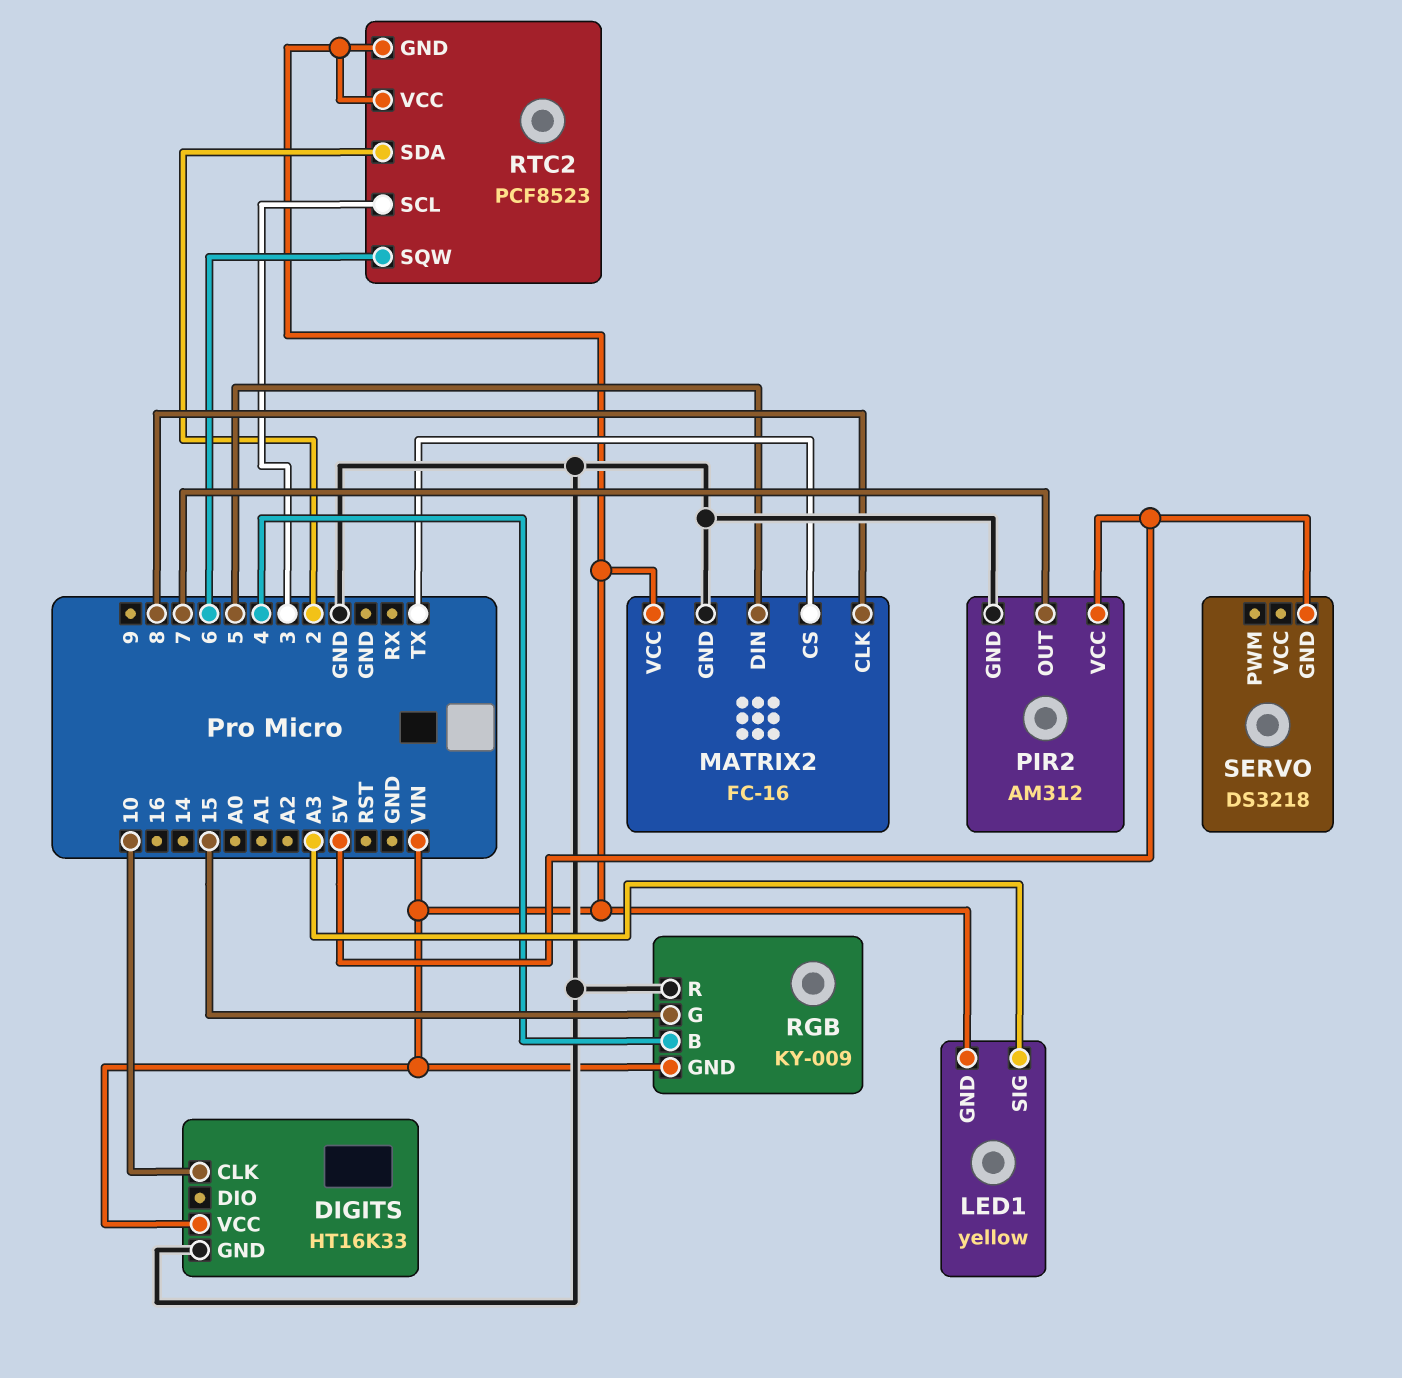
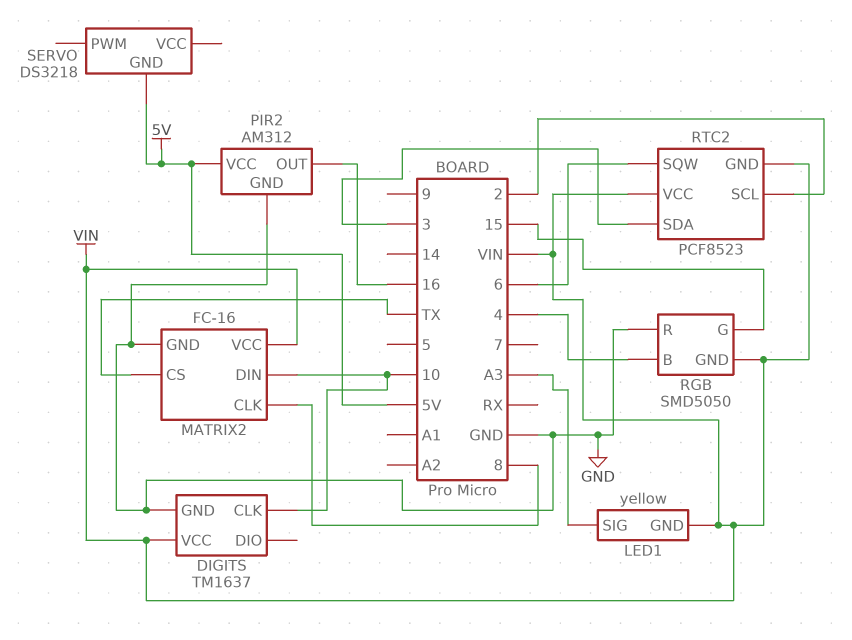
DIGITS: HT16K33 -> TM1637
MATRIX2 pin DIN: 5 -> 10
PIR2 pin OUT: 7 -> 16
RGB: KY-009 -> SMD5050
RTC2 pin SCL: 3 -> 2
RTC2 pin SDA: 2 -> 3

